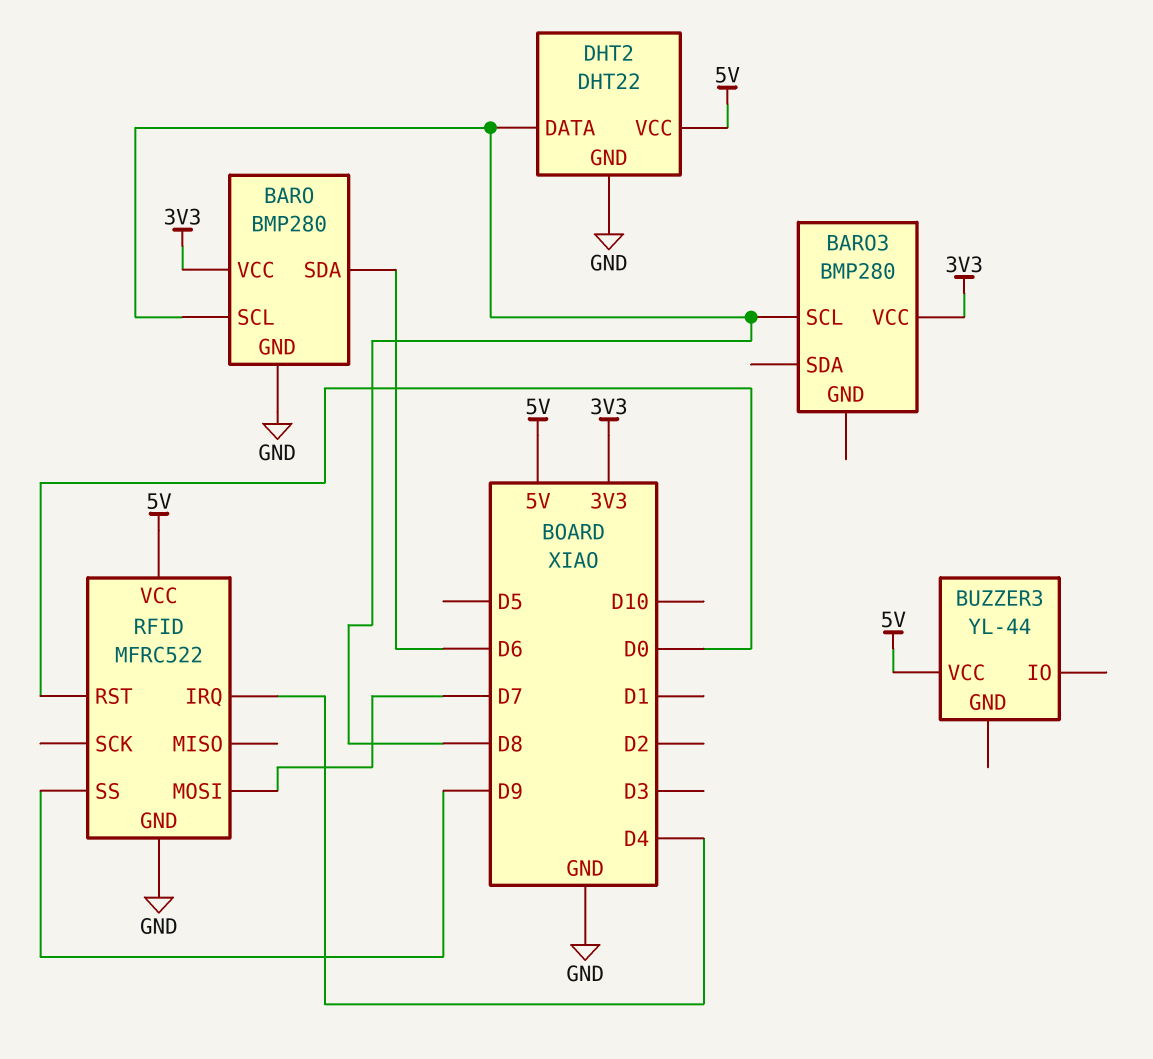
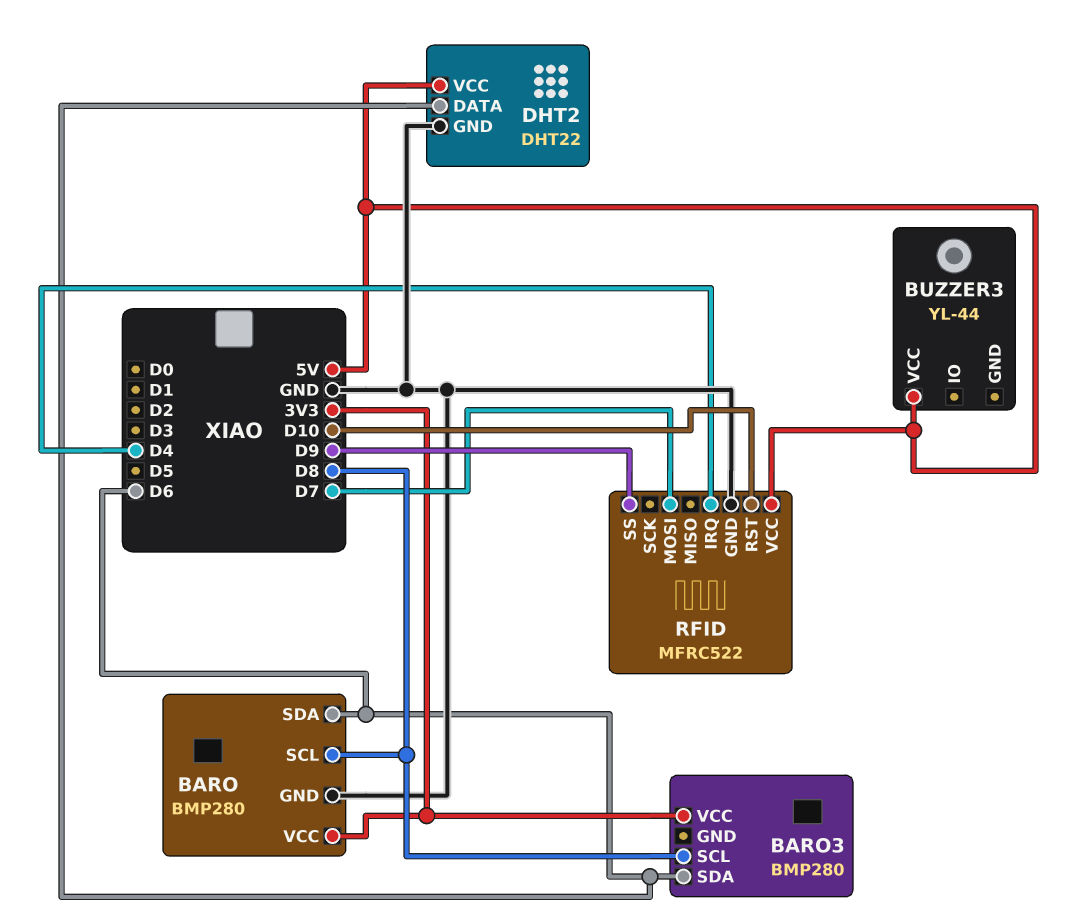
BARO3 pin SDA: none -> D6
DHT2 pin DATA: D8 -> D6
RFID pin RST: D0 -> D10

